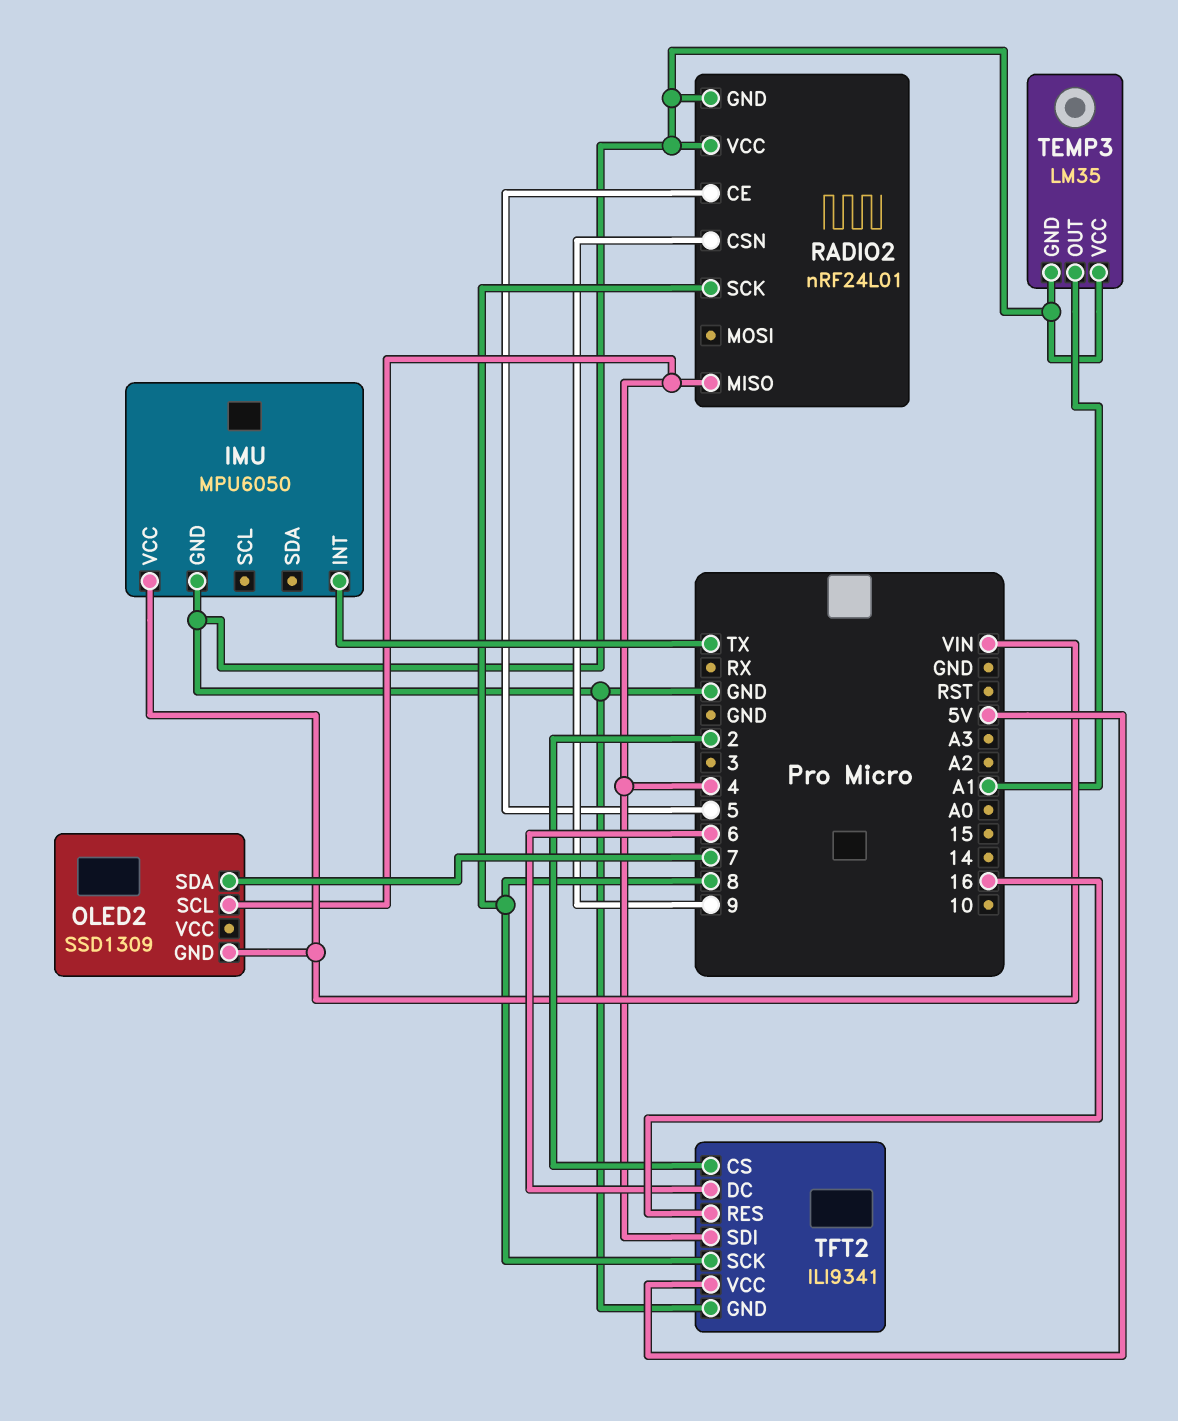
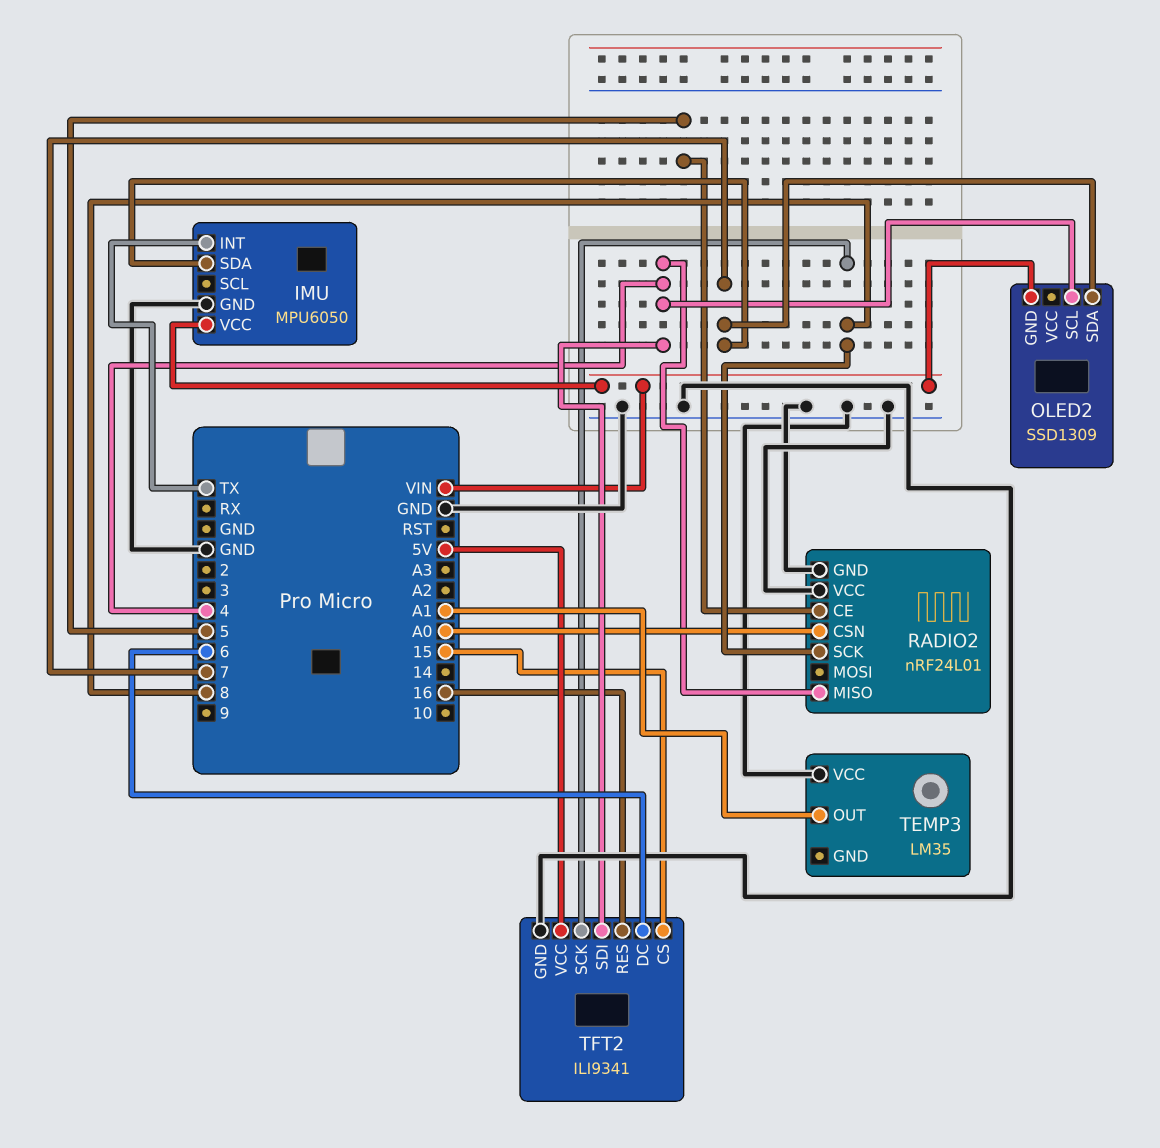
IMU pin SDA: none -> 7
RADIO2 pin CSN: 9 -> A0
TEMP3 pin GND: GND -> none
TFT2 pin CS: 2 -> 15

